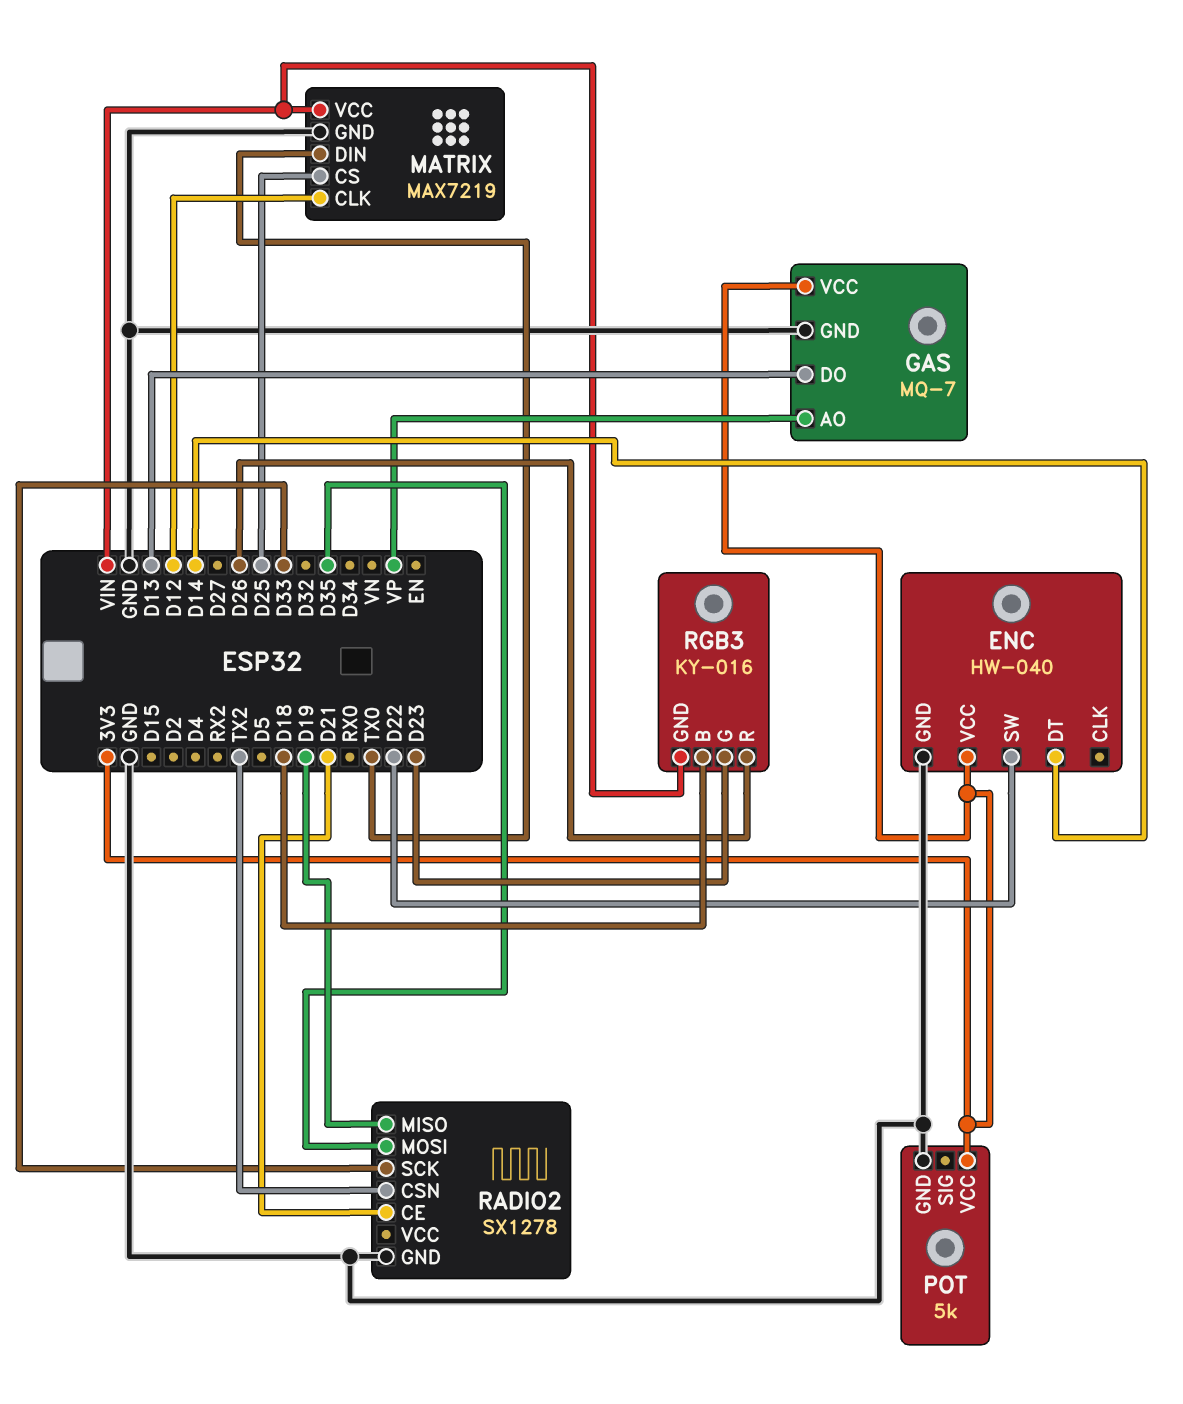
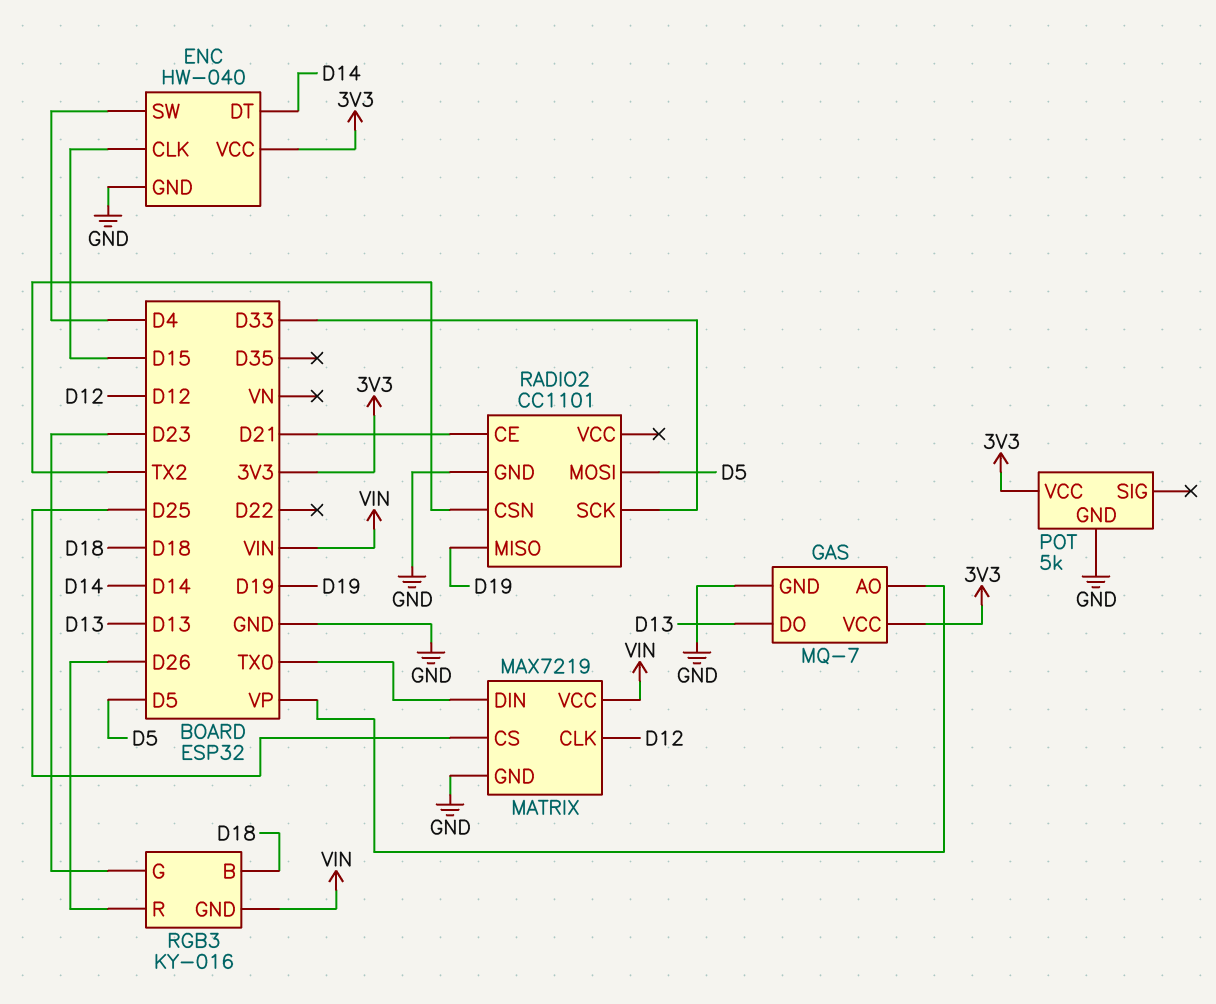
ENC pin CLK: none -> D15
ENC pin SW: D22 -> D4
RADIO2: SX1278 -> CC1101
RADIO2 pin MOSI: D35 -> D5

